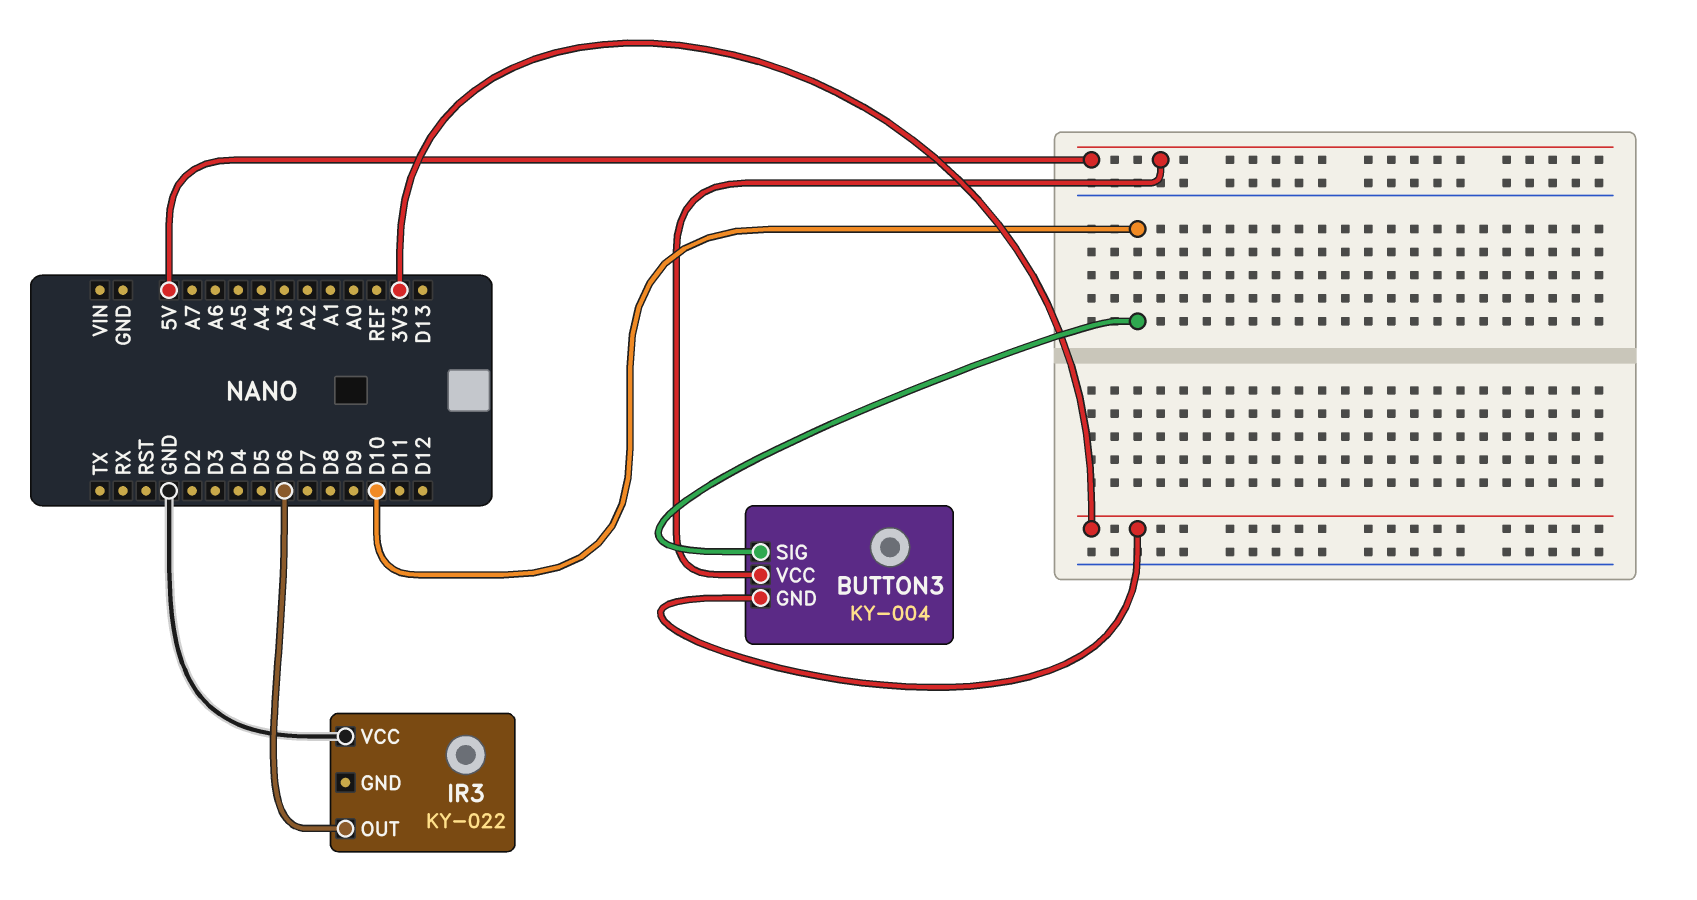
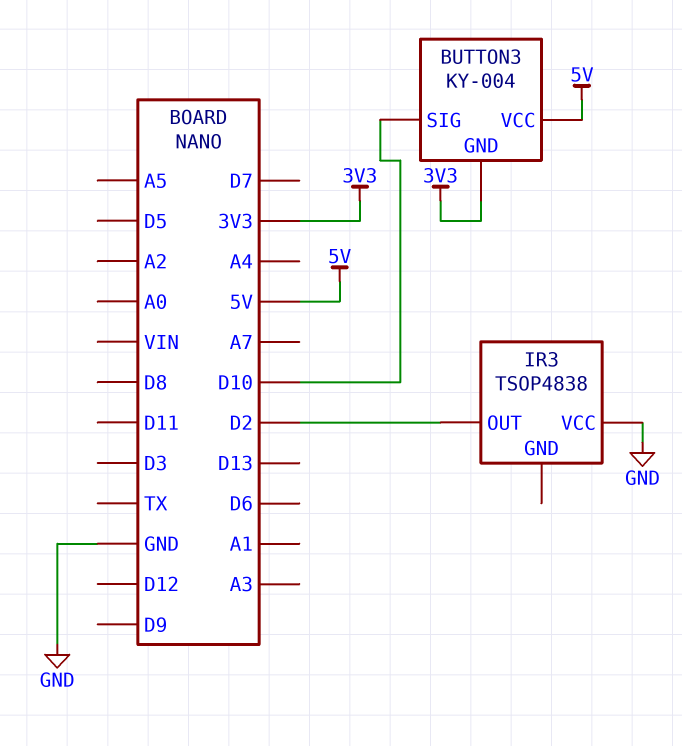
IR3: KY-022 -> TSOP4838
IR3 pin OUT: D6 -> D2

